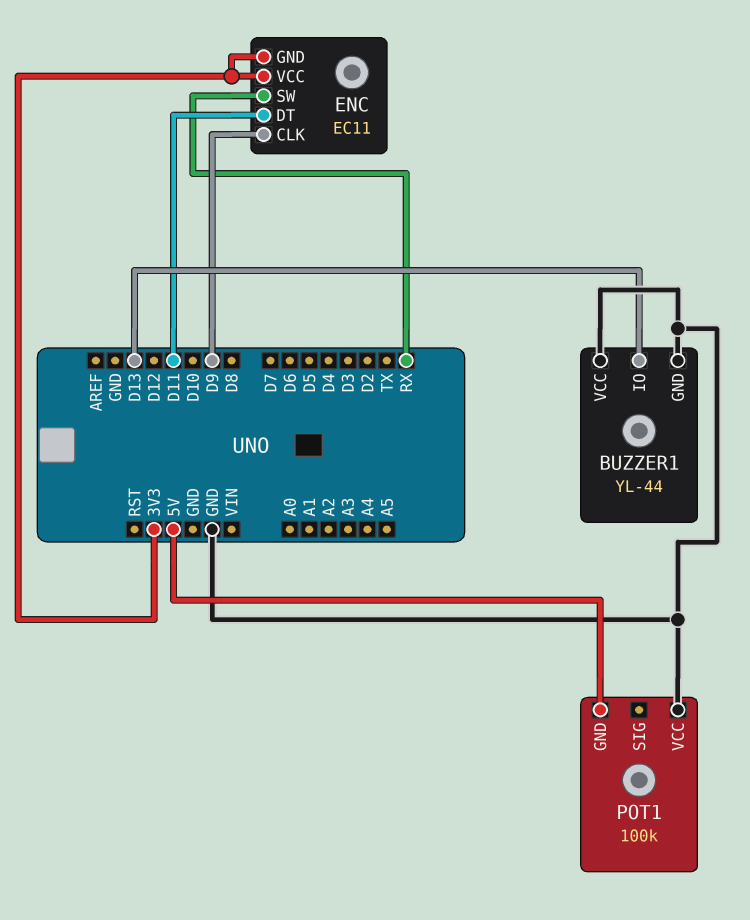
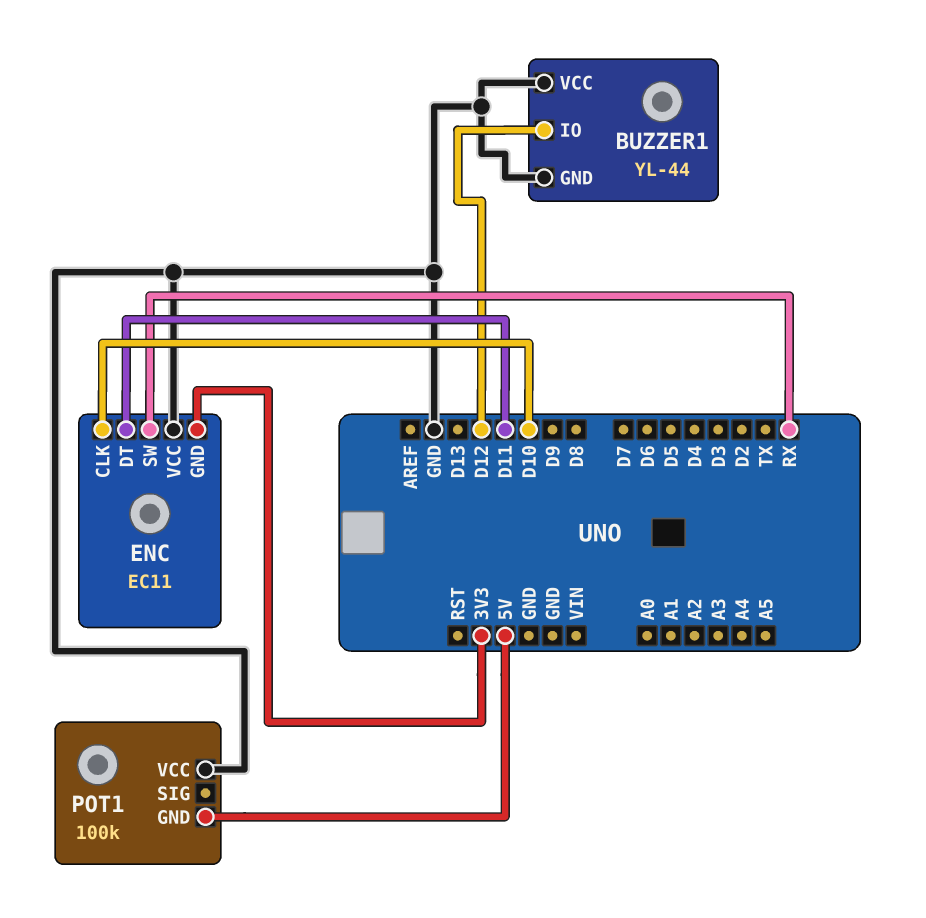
BUZZER1 pin IO: D13 -> D12
ENC pin CLK: D9 -> D10
ENC pin VCC: 3V3 -> GND

